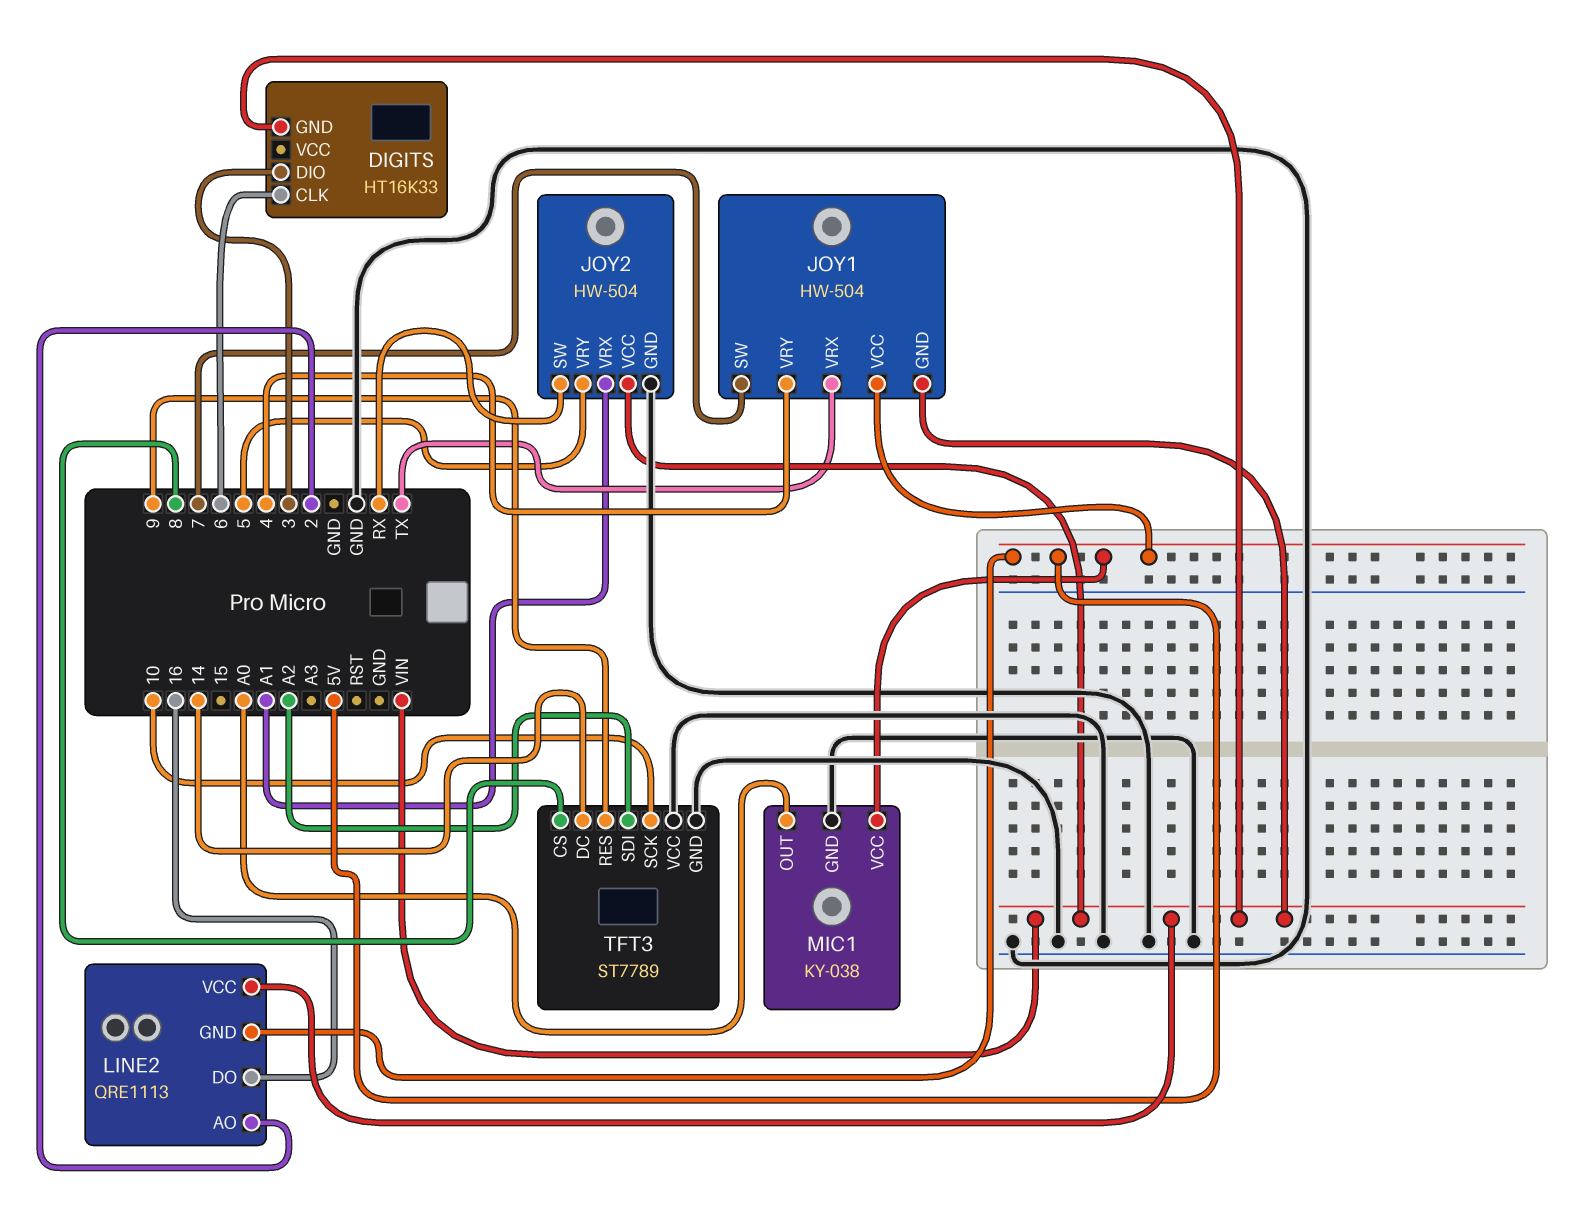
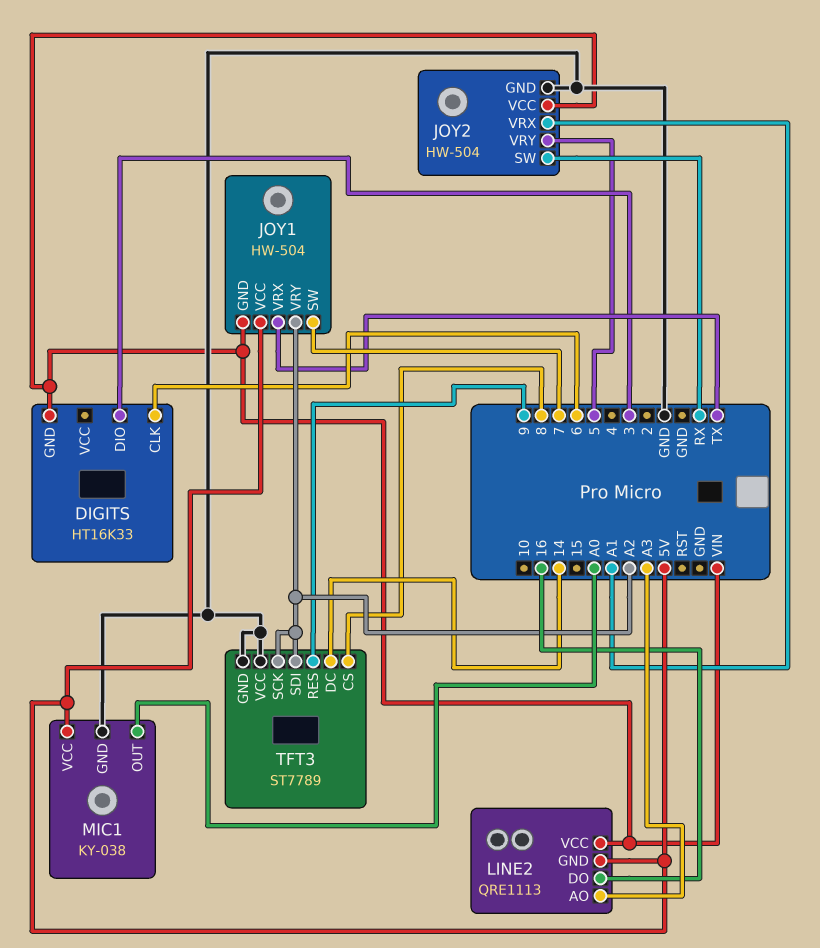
JOY1 pin VRY: 4 -> A2
LINE2 pin AO: 2 -> A3
TFT3 pin SCK: 10 -> A2

